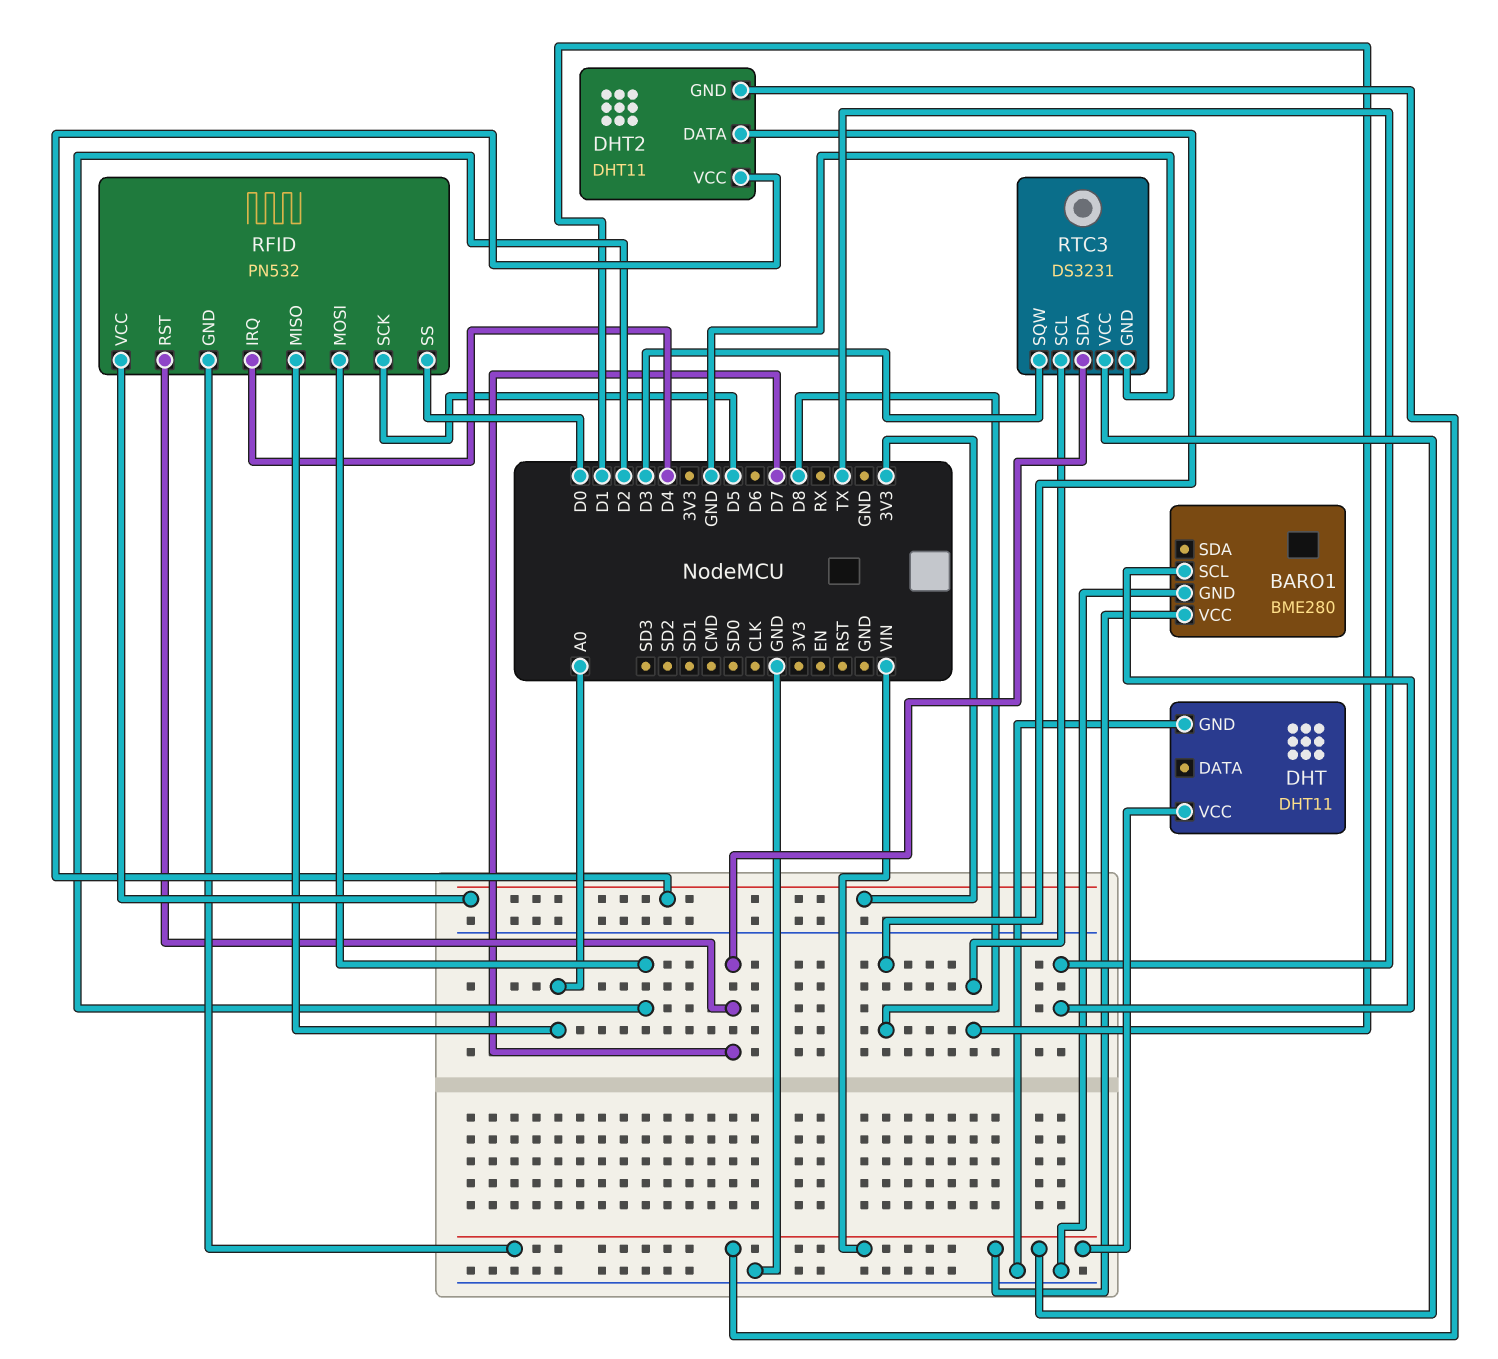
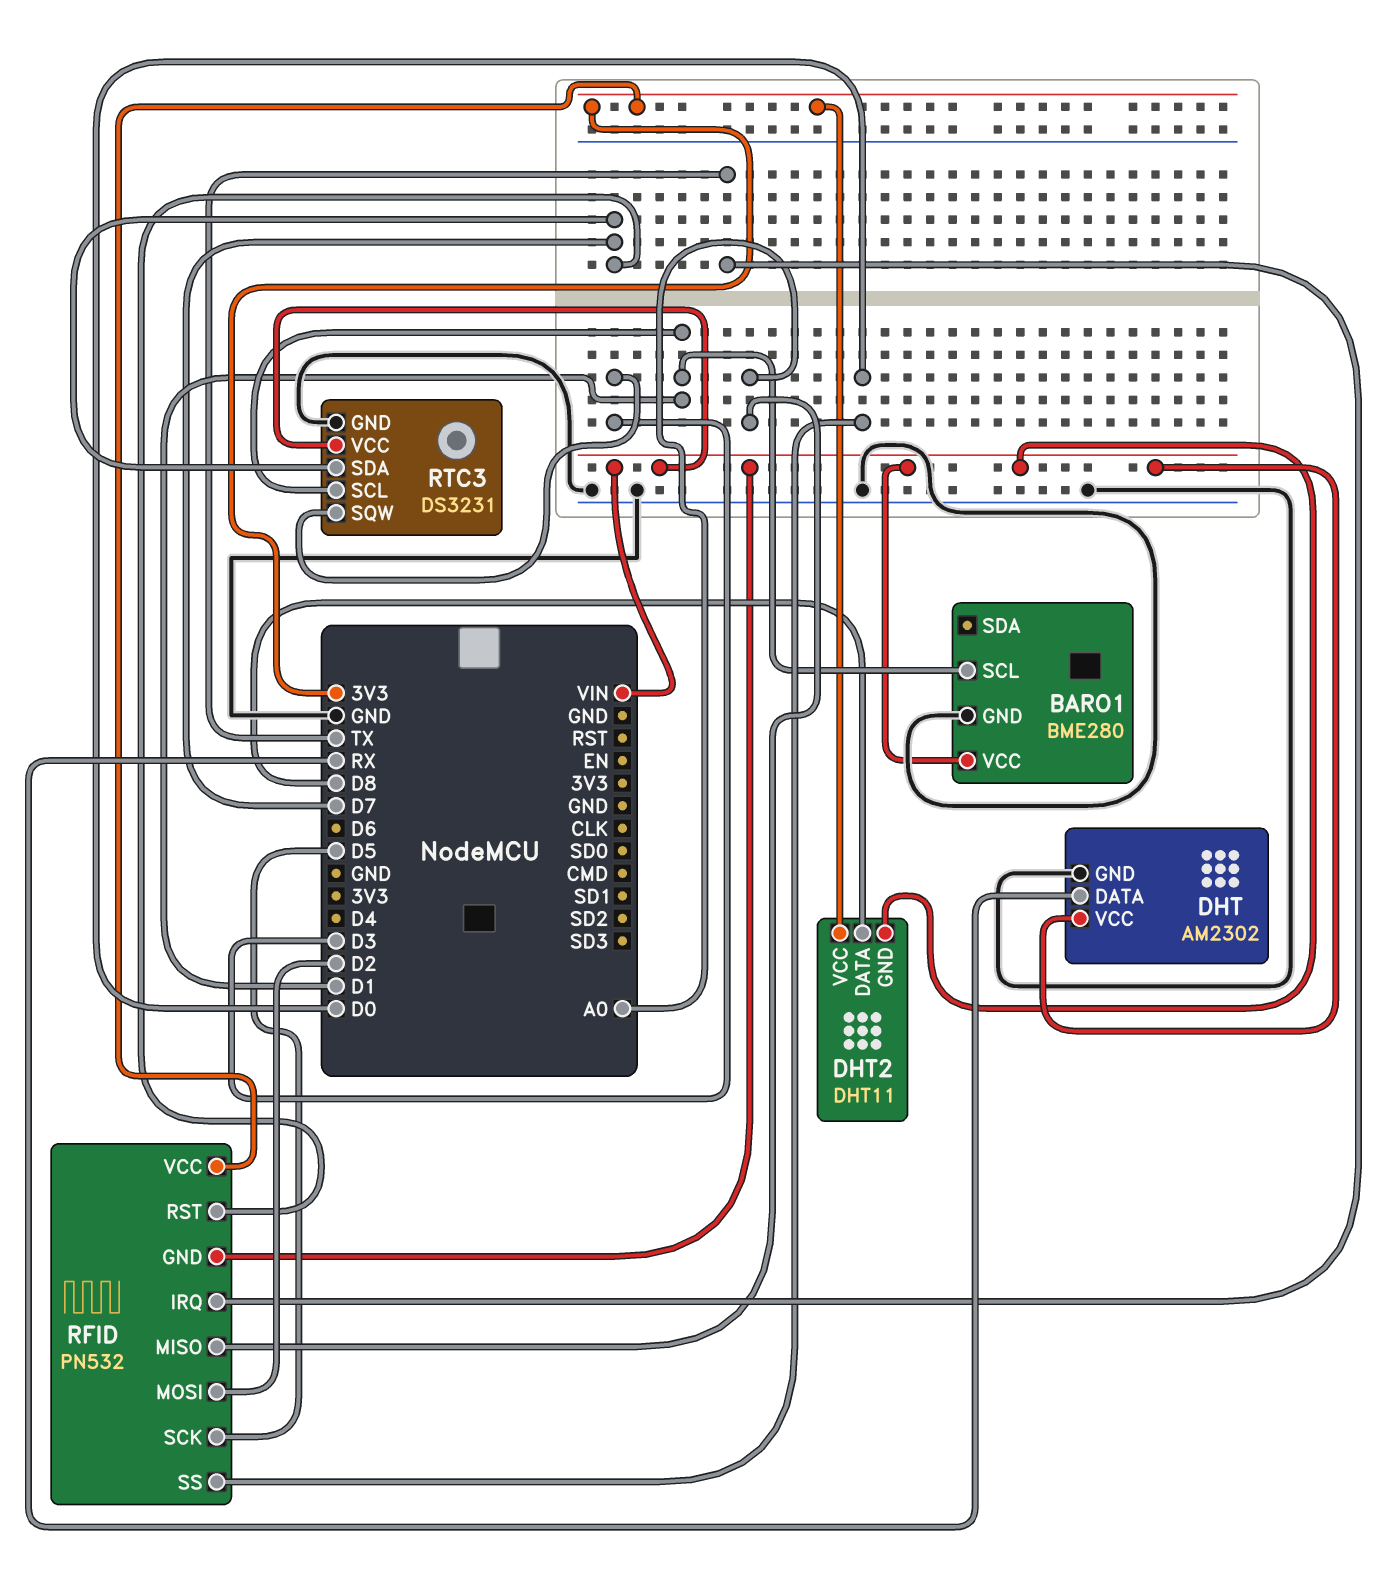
BARO1 pin SCL: TX -> D1
DHT: DHT11 -> AM2302
DHT pin DATA: none -> RX
RFID pin IRQ: D4 -> TX

